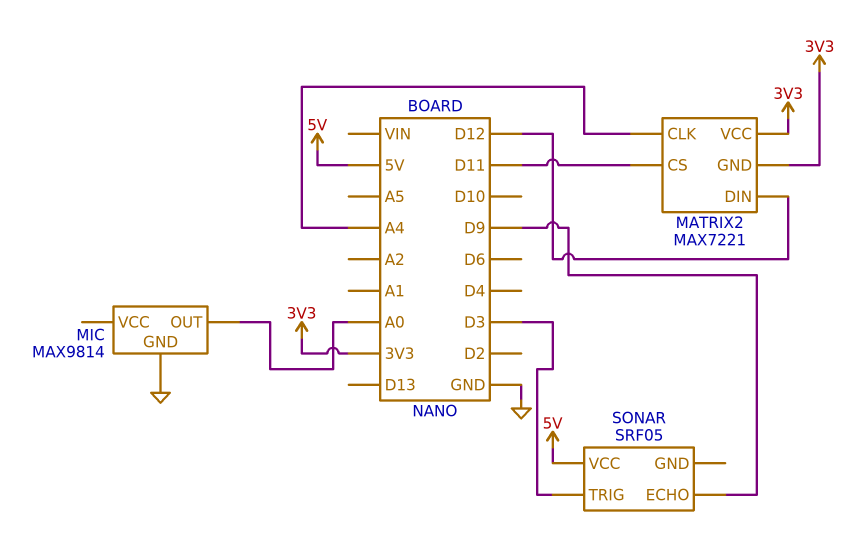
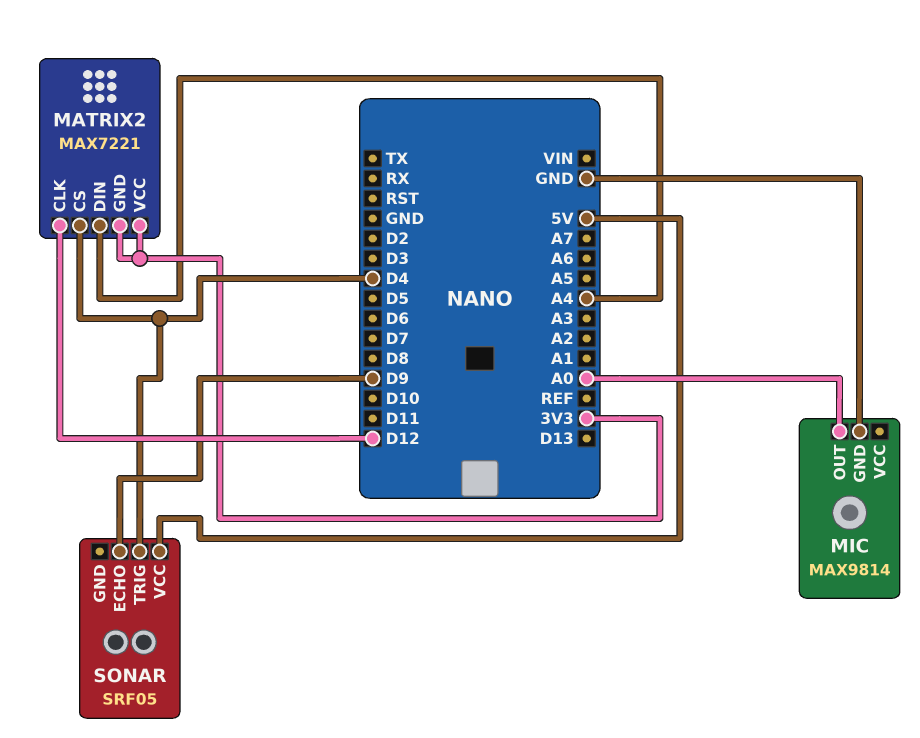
MATRIX2 pin CLK: A4 -> D12
MATRIX2 pin CS: D11 -> D4
MATRIX2 pin DIN: D12 -> A4
SONAR pin TRIG: D3 -> D4

